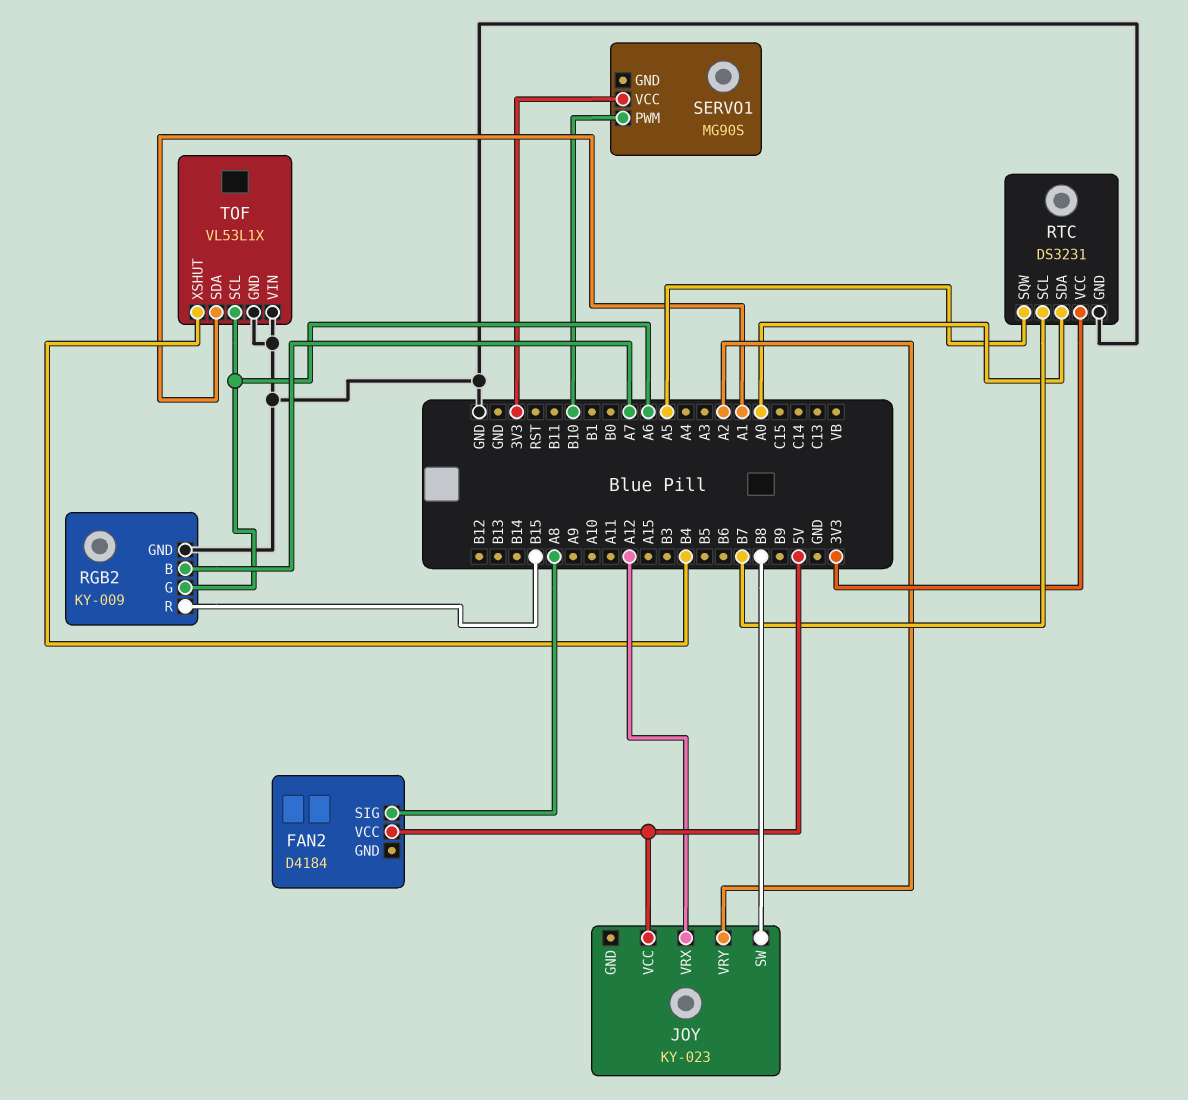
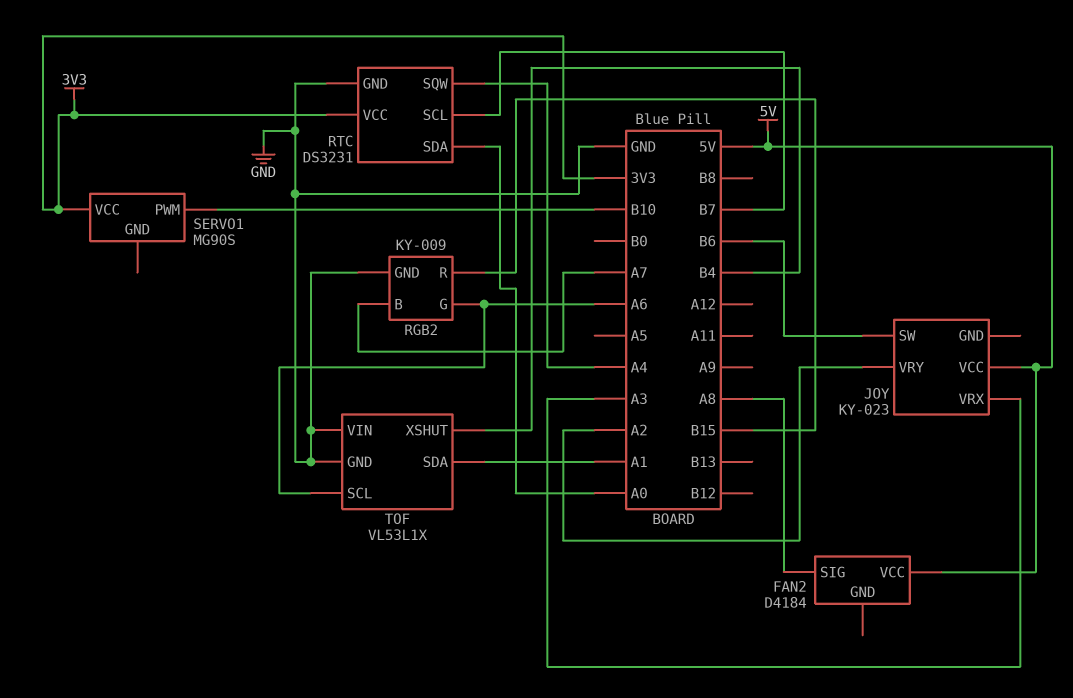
JOY pin SW: B8 -> B6
JOY pin VRX: A12 -> A3
RTC pin SQW: A5 -> A4

